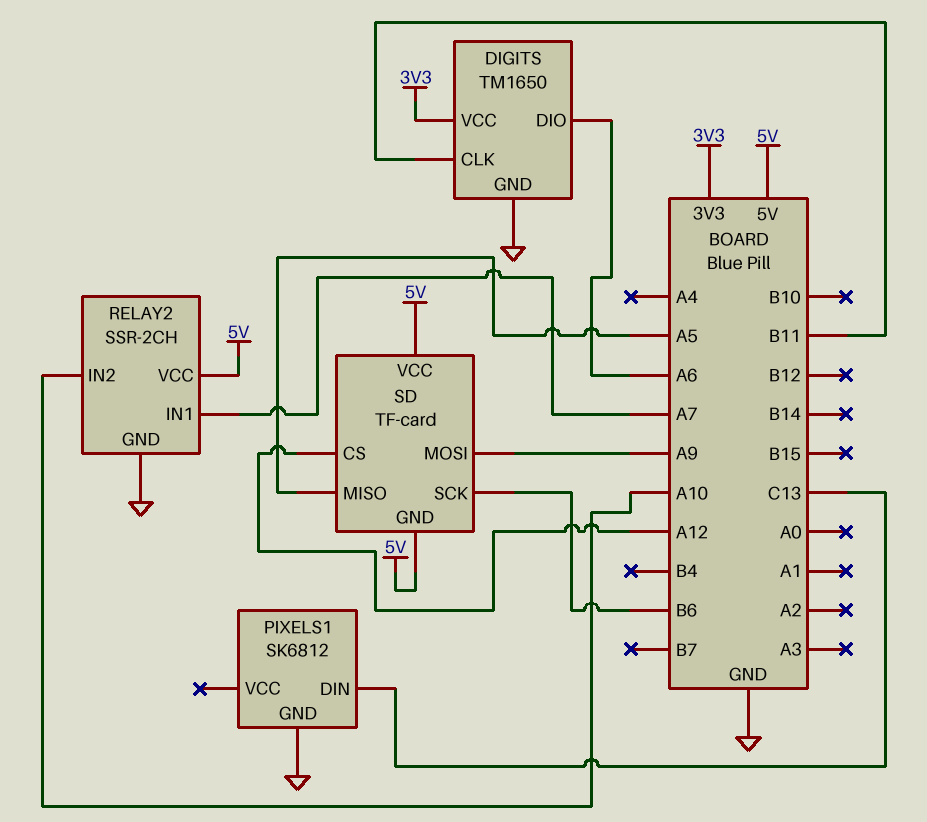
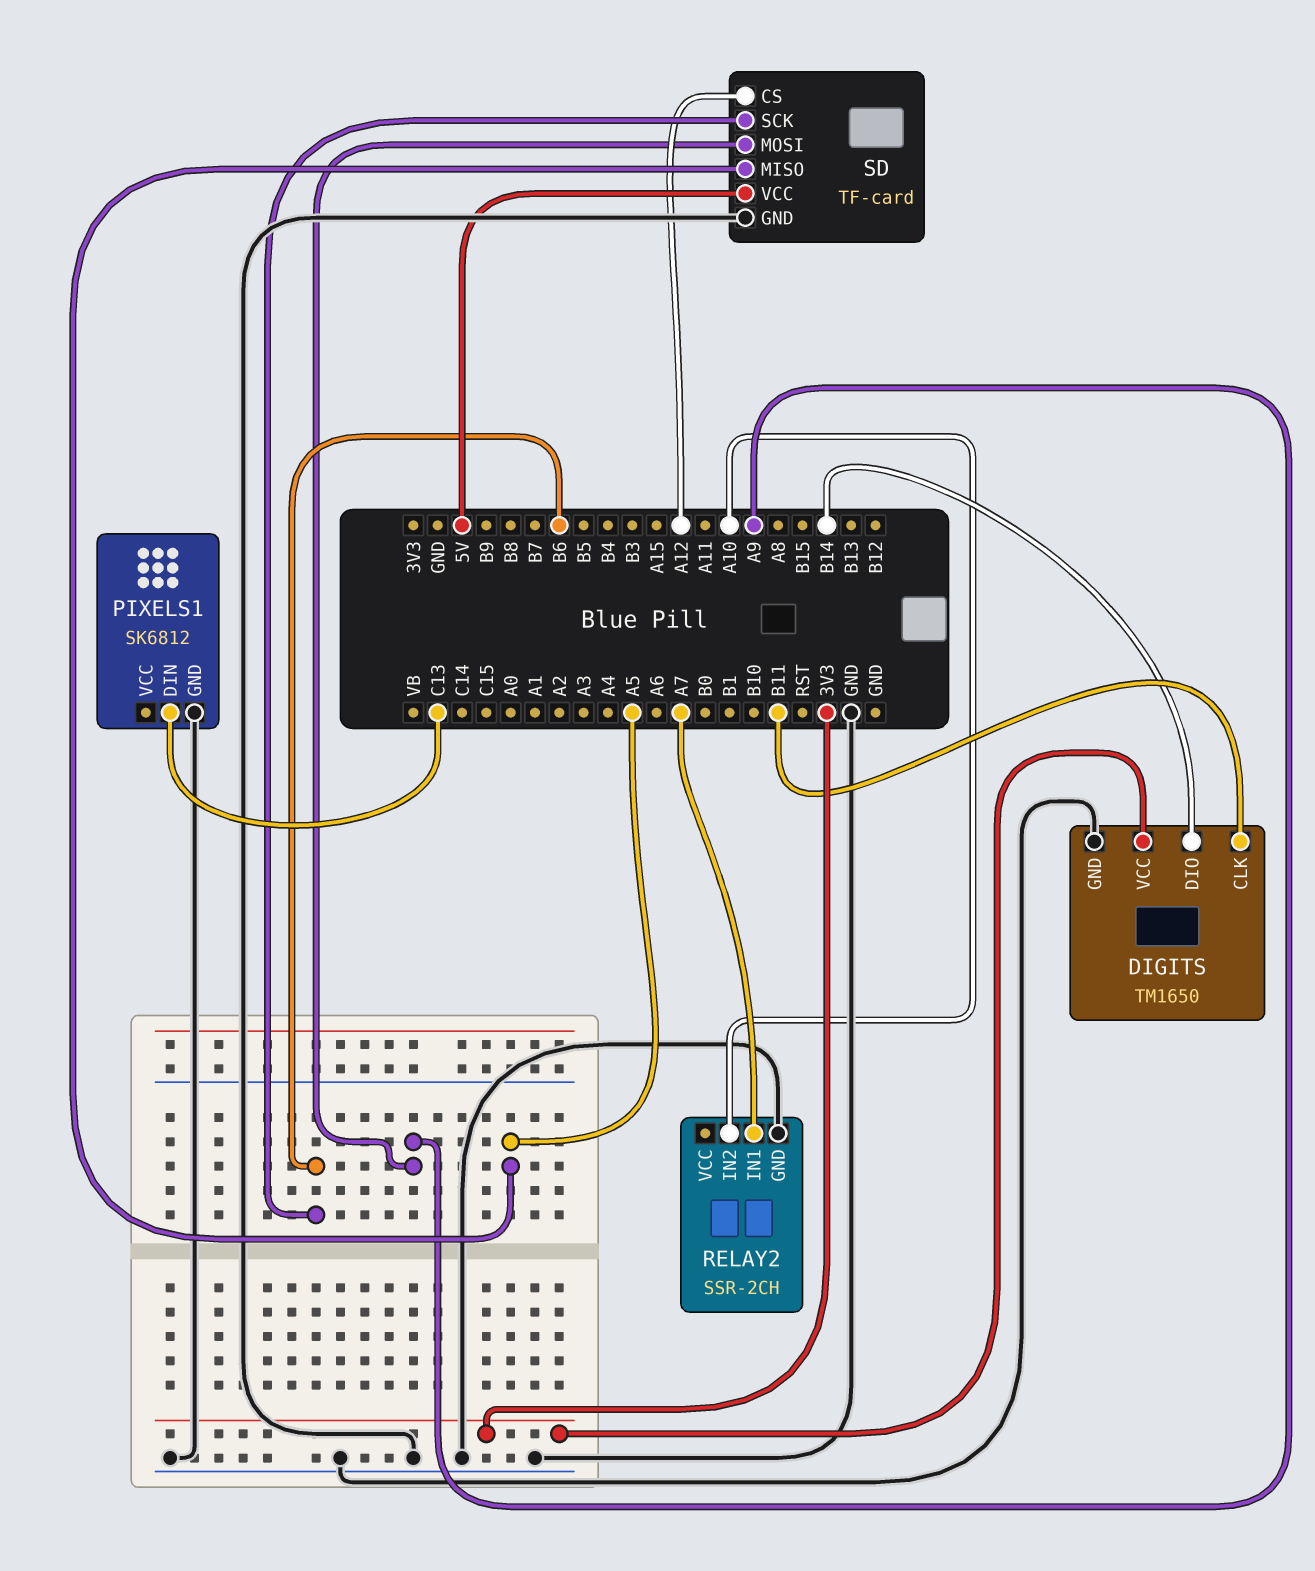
DIGITS pin DIO: A6 -> B14
RELAY2 pin VCC: 5V -> none
SD pin GND: 5V -> GND

